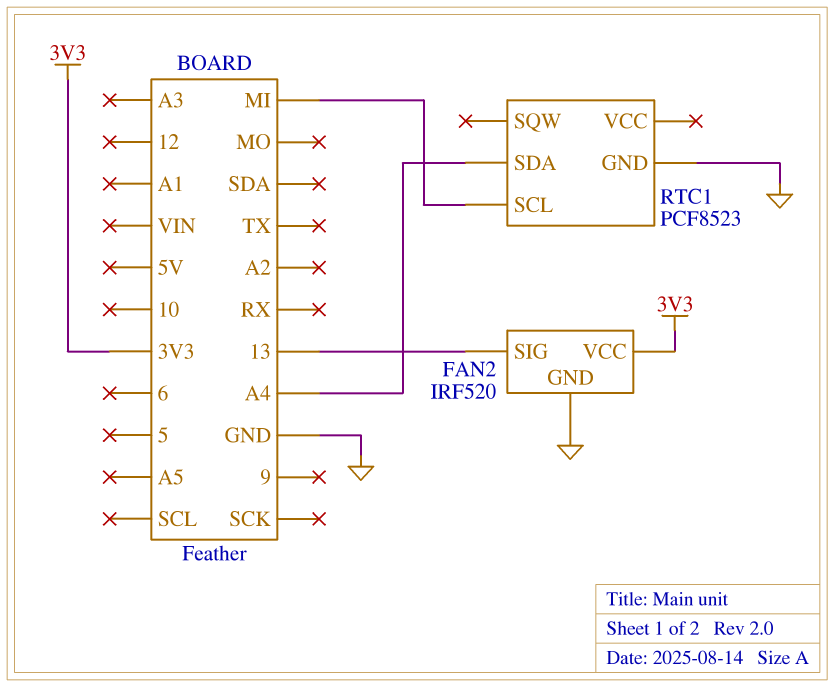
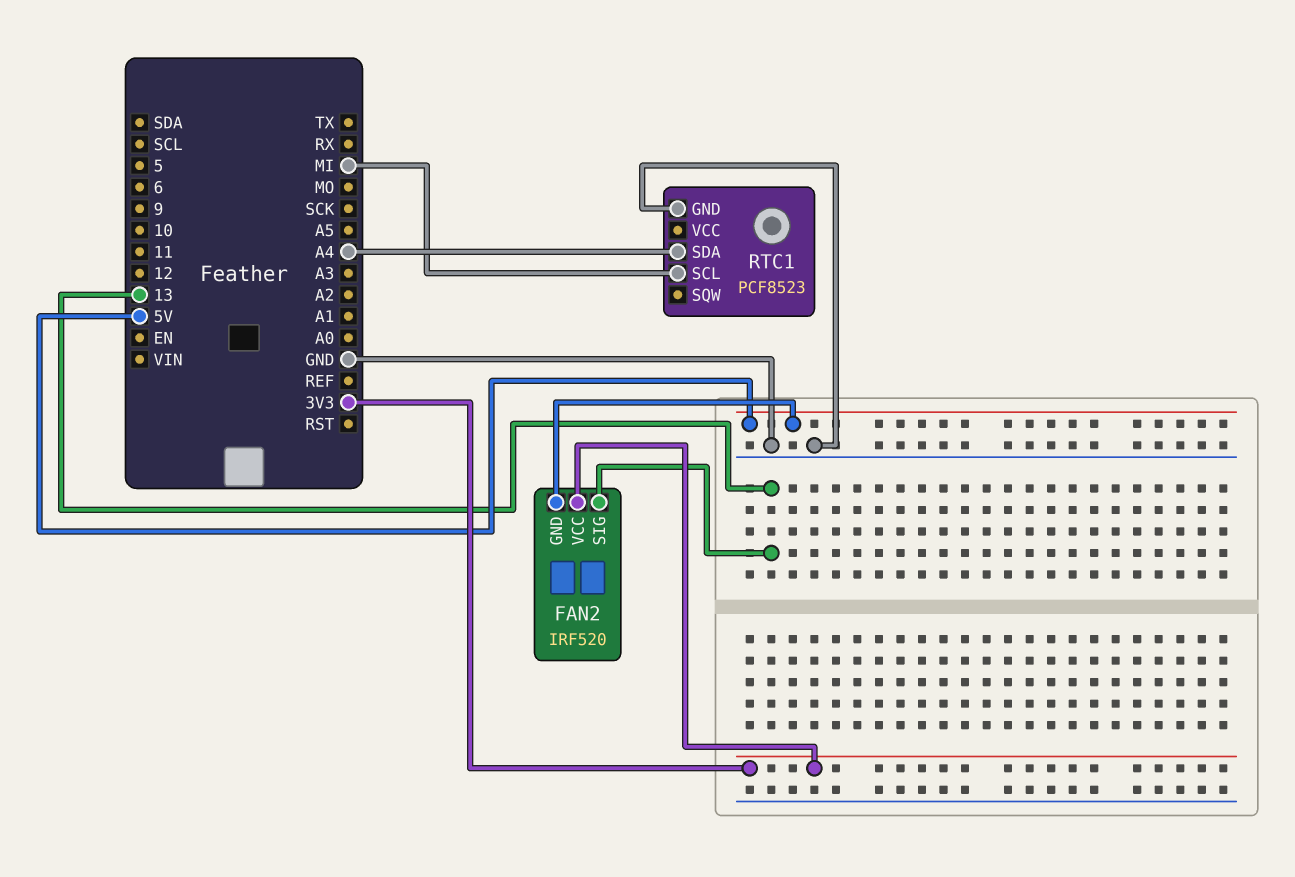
FAN2 pin GND: GND -> 5V

